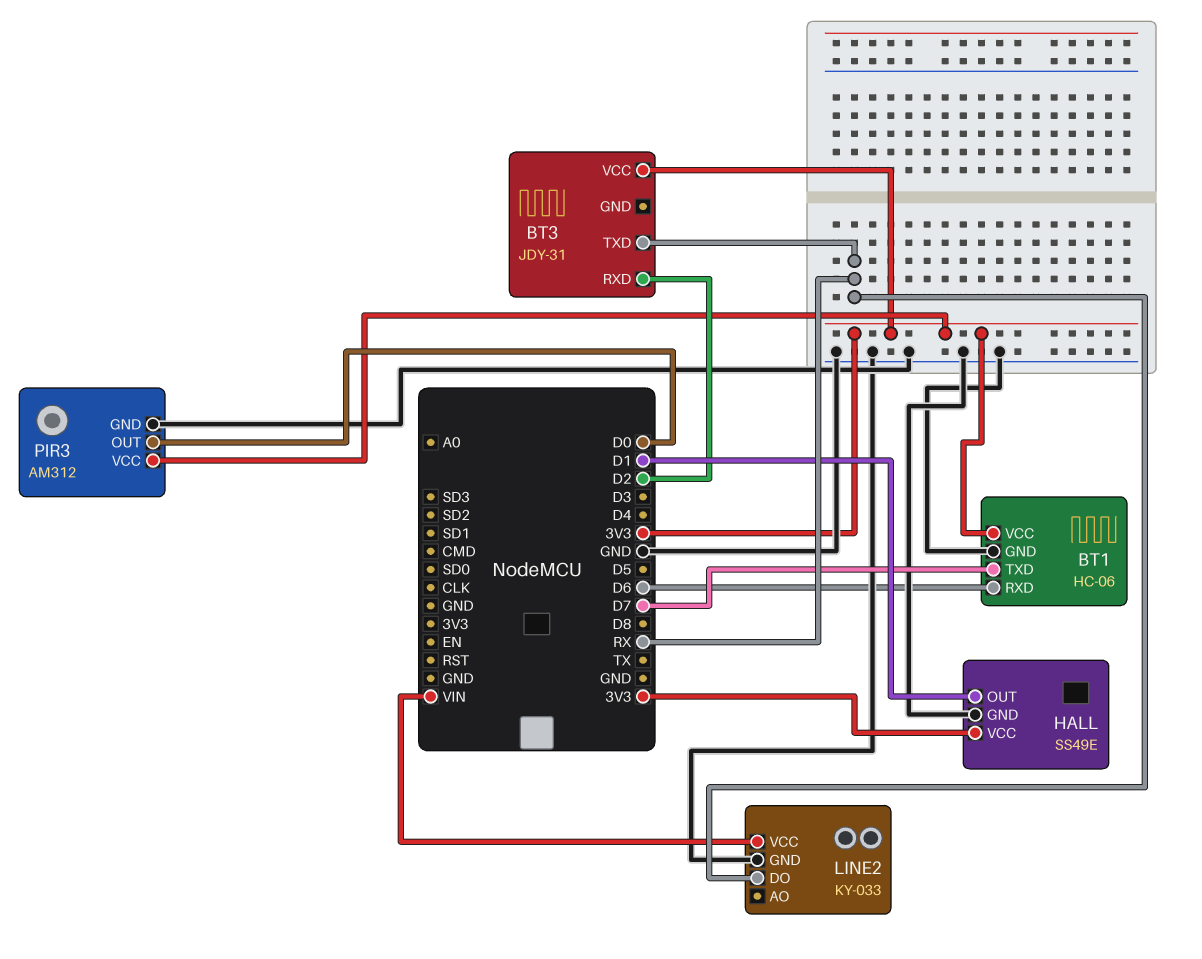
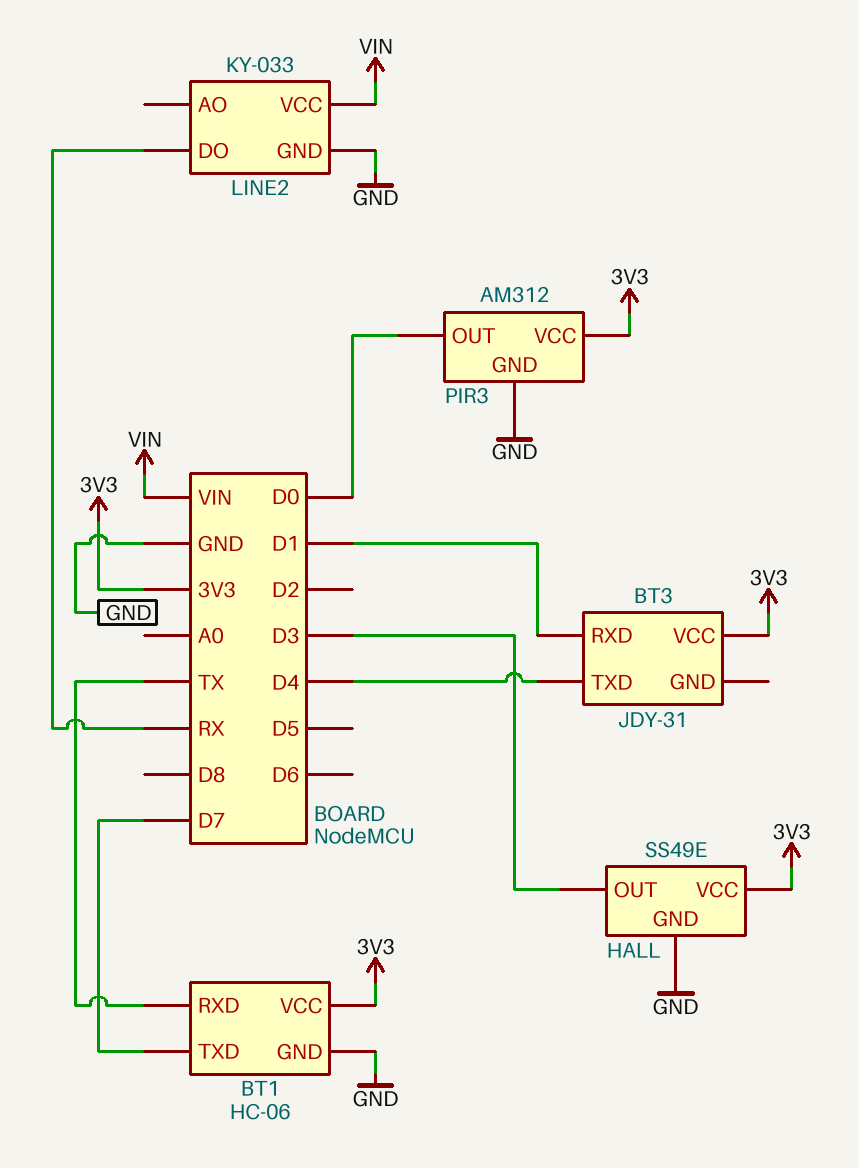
BT1 pin RXD: D6 -> TX
BT3 pin RXD: D2 -> D1
BT3 pin TXD: RX -> D4
HALL pin OUT: D1 -> D3

